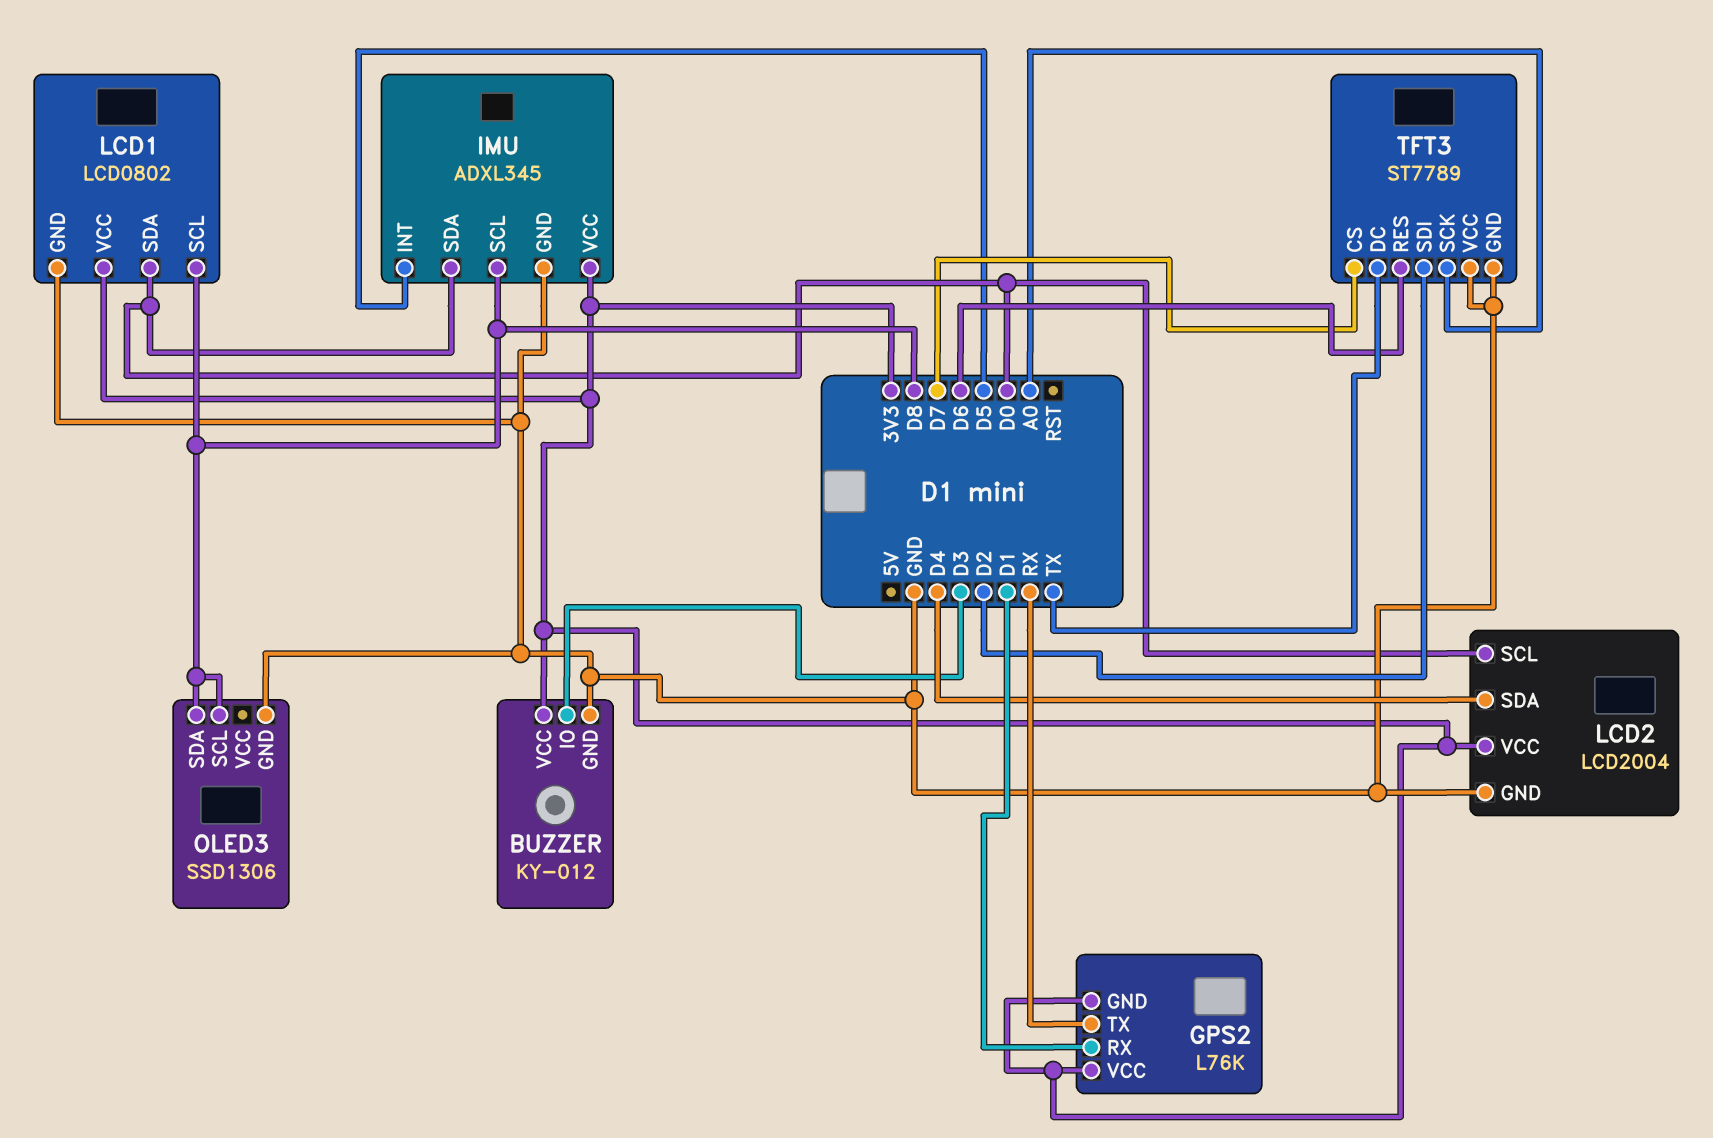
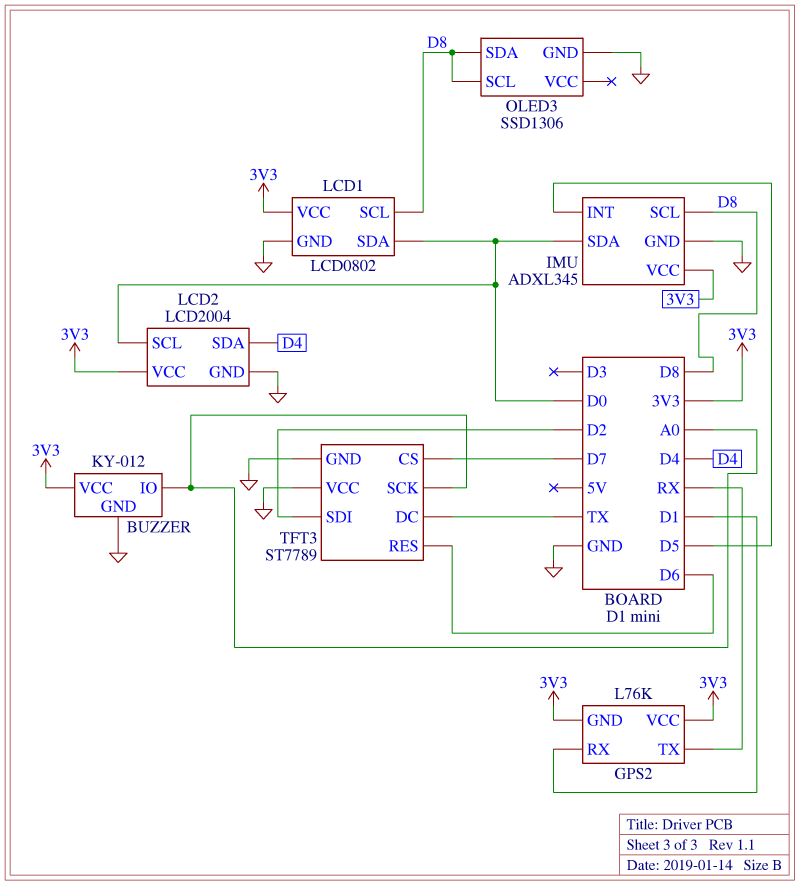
BUZZER pin IO: D3 -> A0

